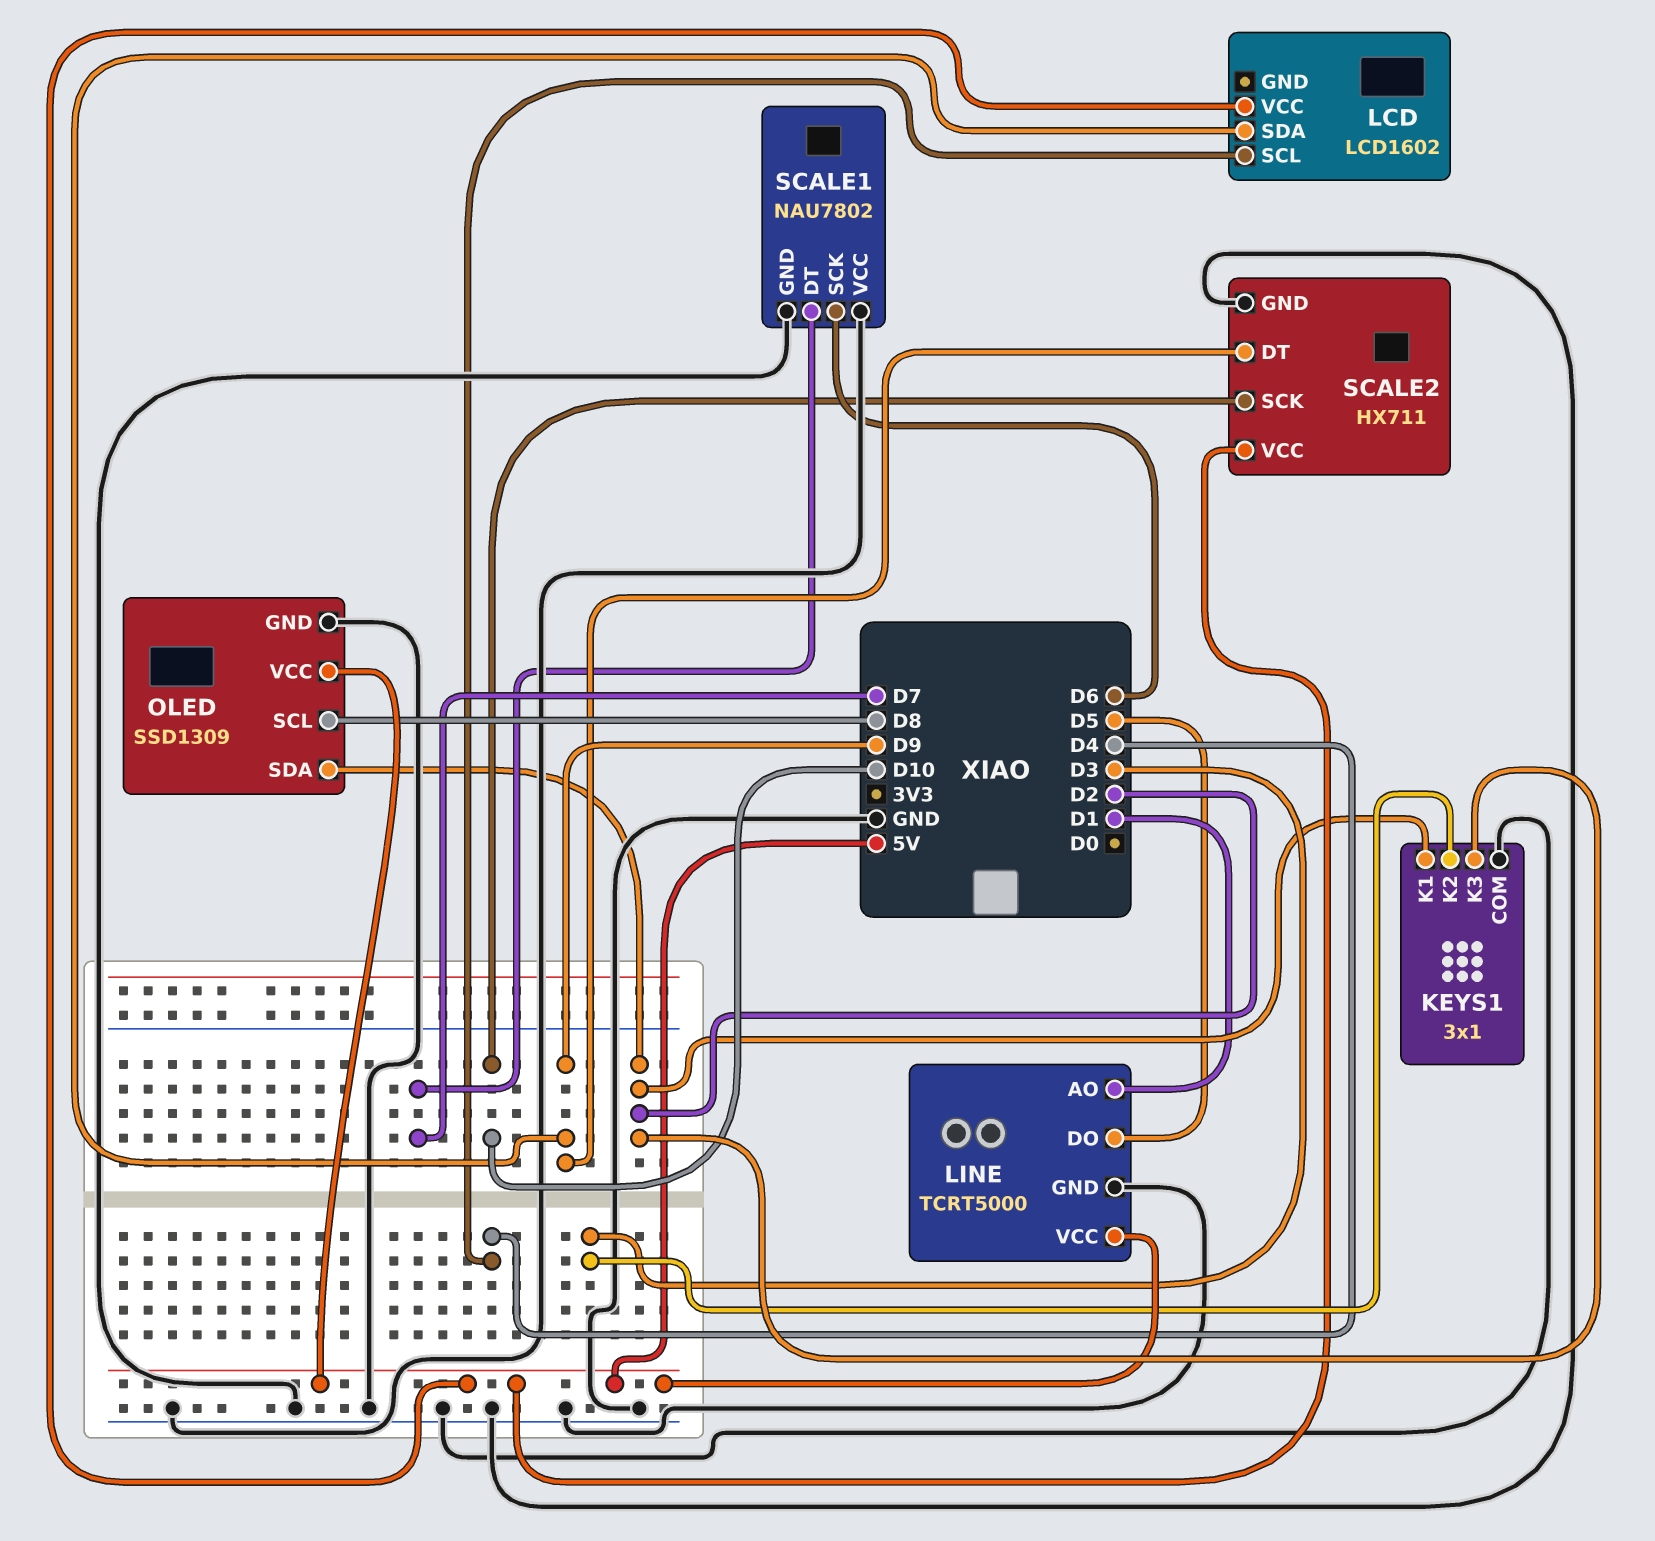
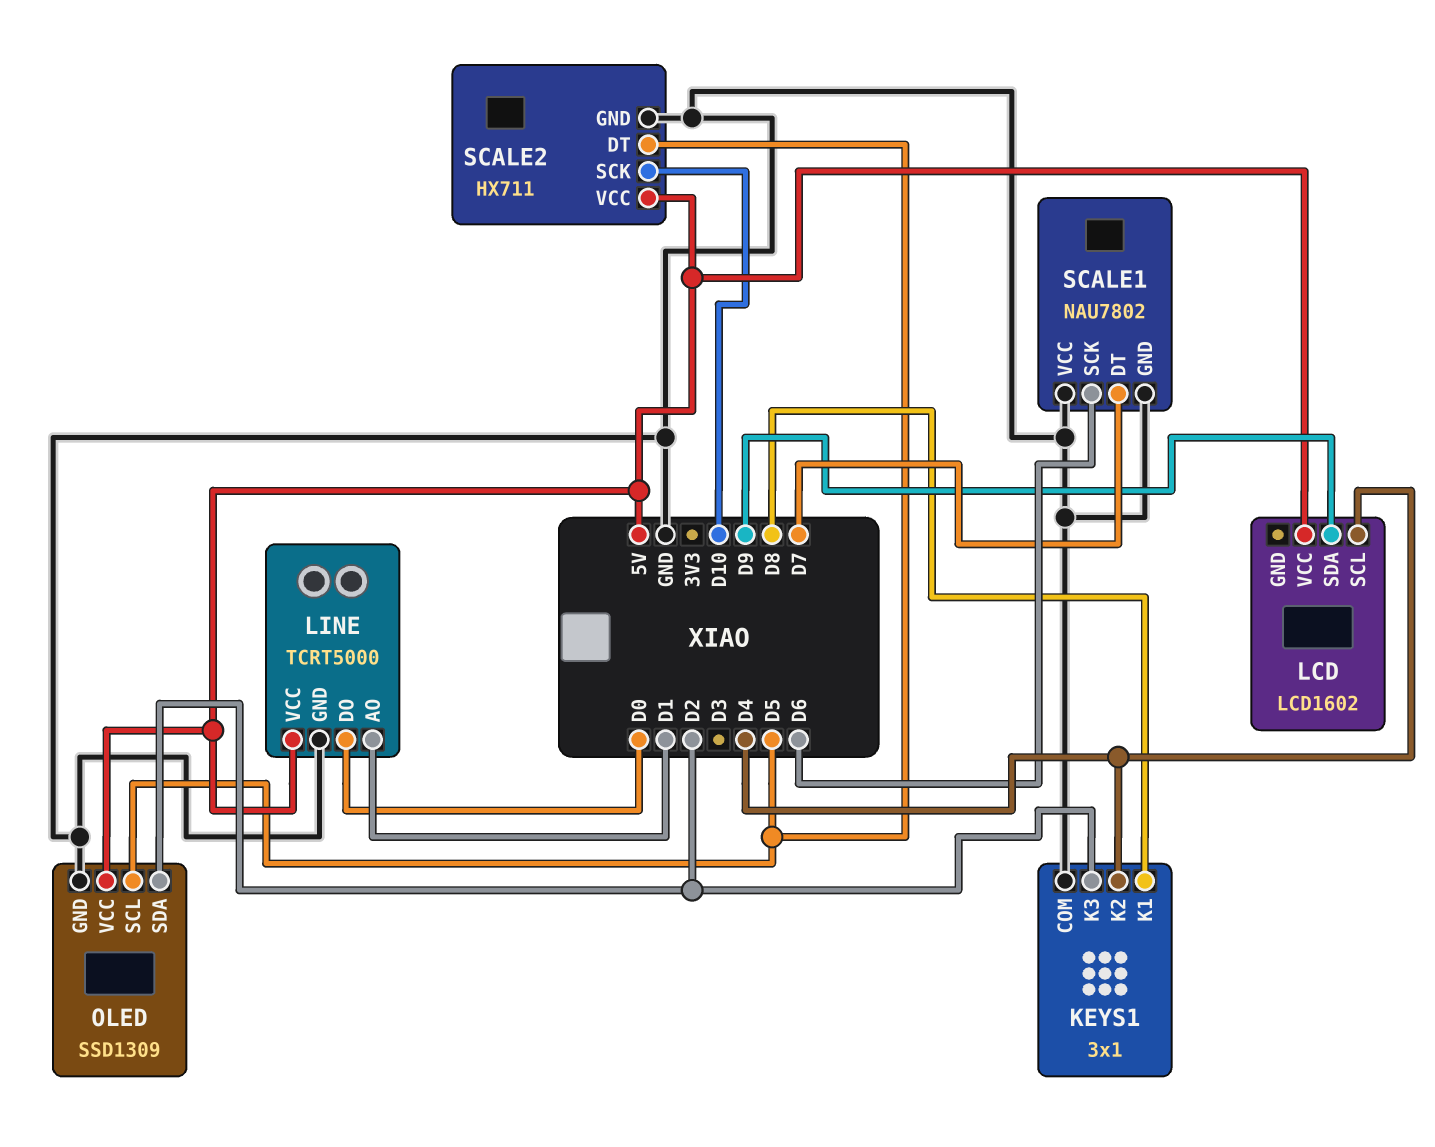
KEYS1 pin K1: D2 -> D8
KEYS1 pin K2: D3 -> D4
LINE pin DO: D5 -> D0
OLED pin SCL: D8 -> D5
SCALE2 pin DT: D9 -> D5

